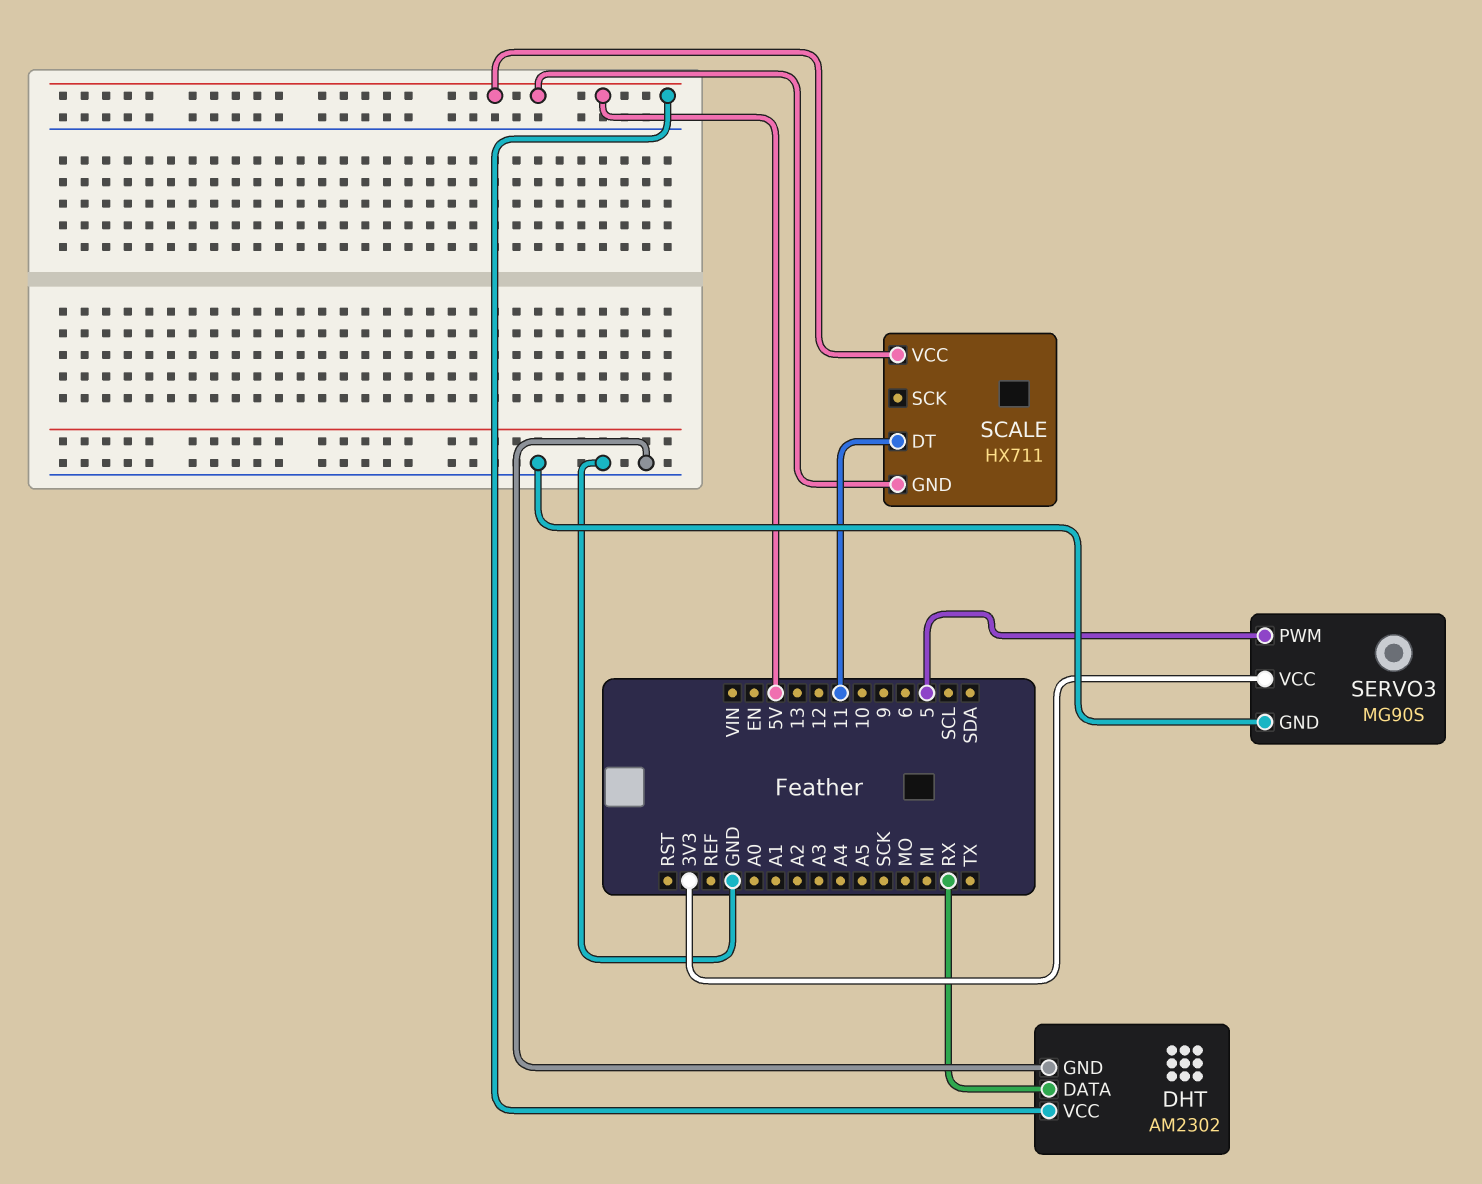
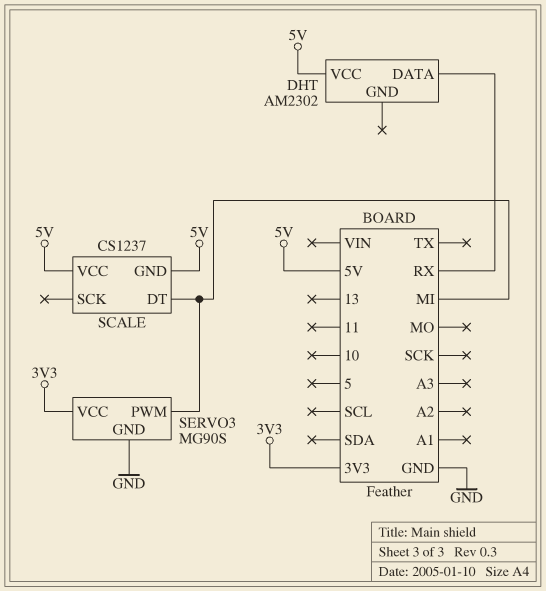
DHT pin GND: GND -> none
SCALE: HX711 -> CS1237
SCALE pin DT: 11 -> MI
SERVO3 pin PWM: 5 -> MI

